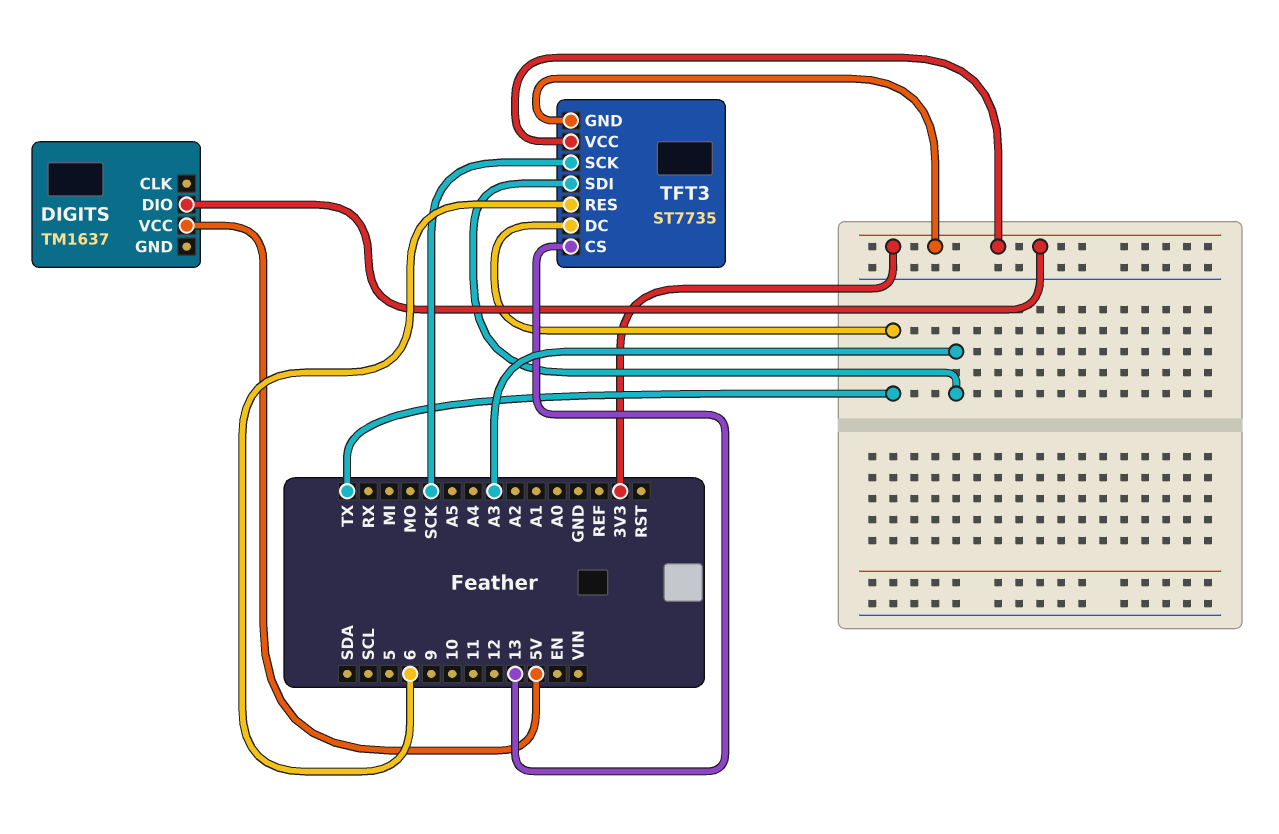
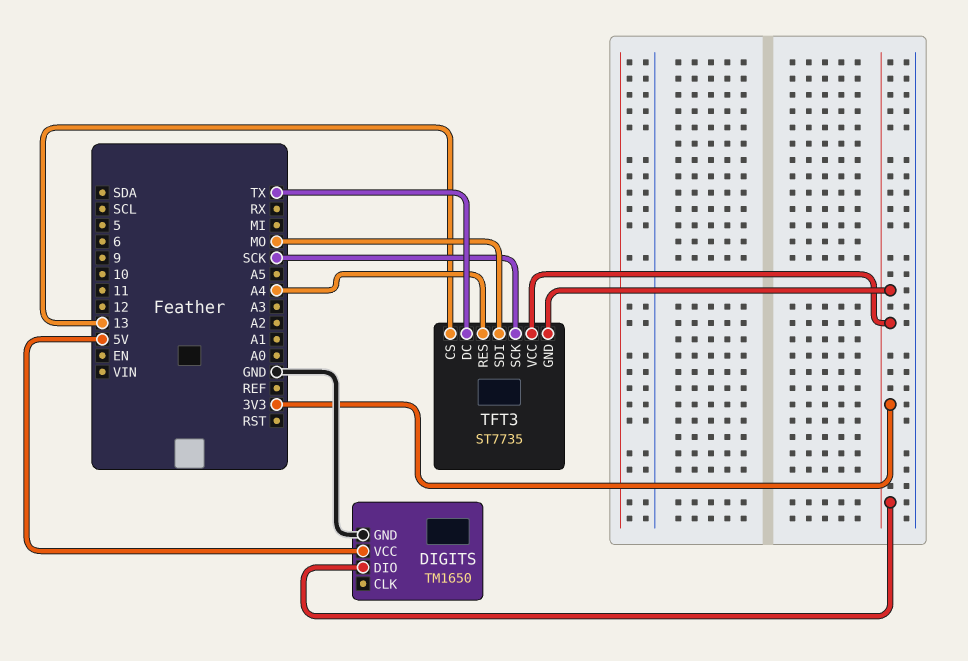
DIGITS: TM1637 -> TM1650
DIGITS pin GND: none -> GND
TFT3 pin RES: 6 -> A4
TFT3 pin SDI: A3 -> MO

